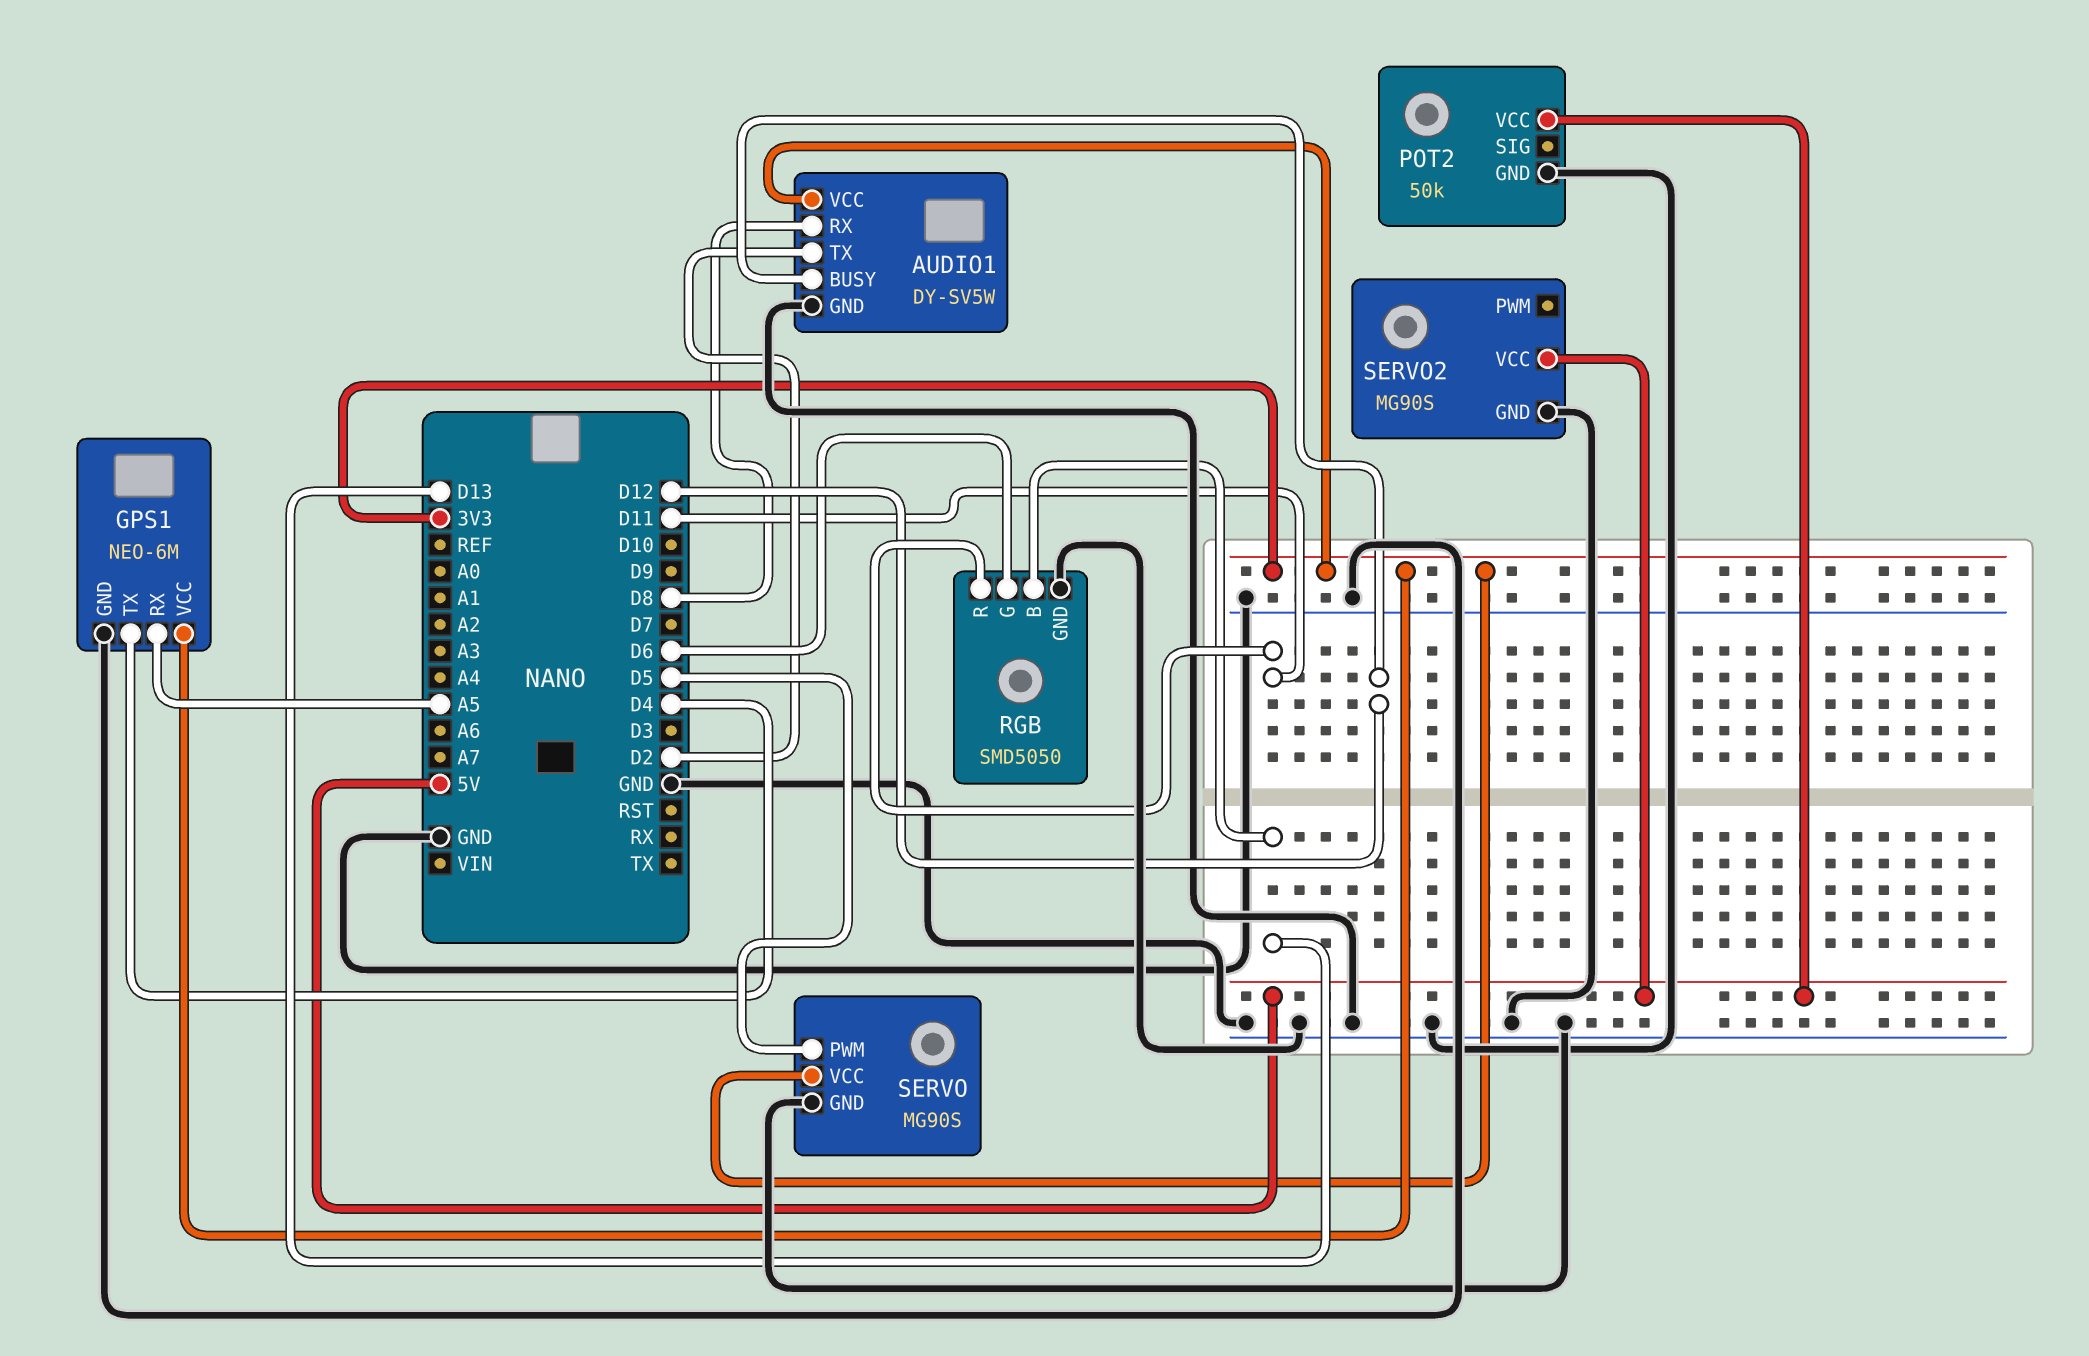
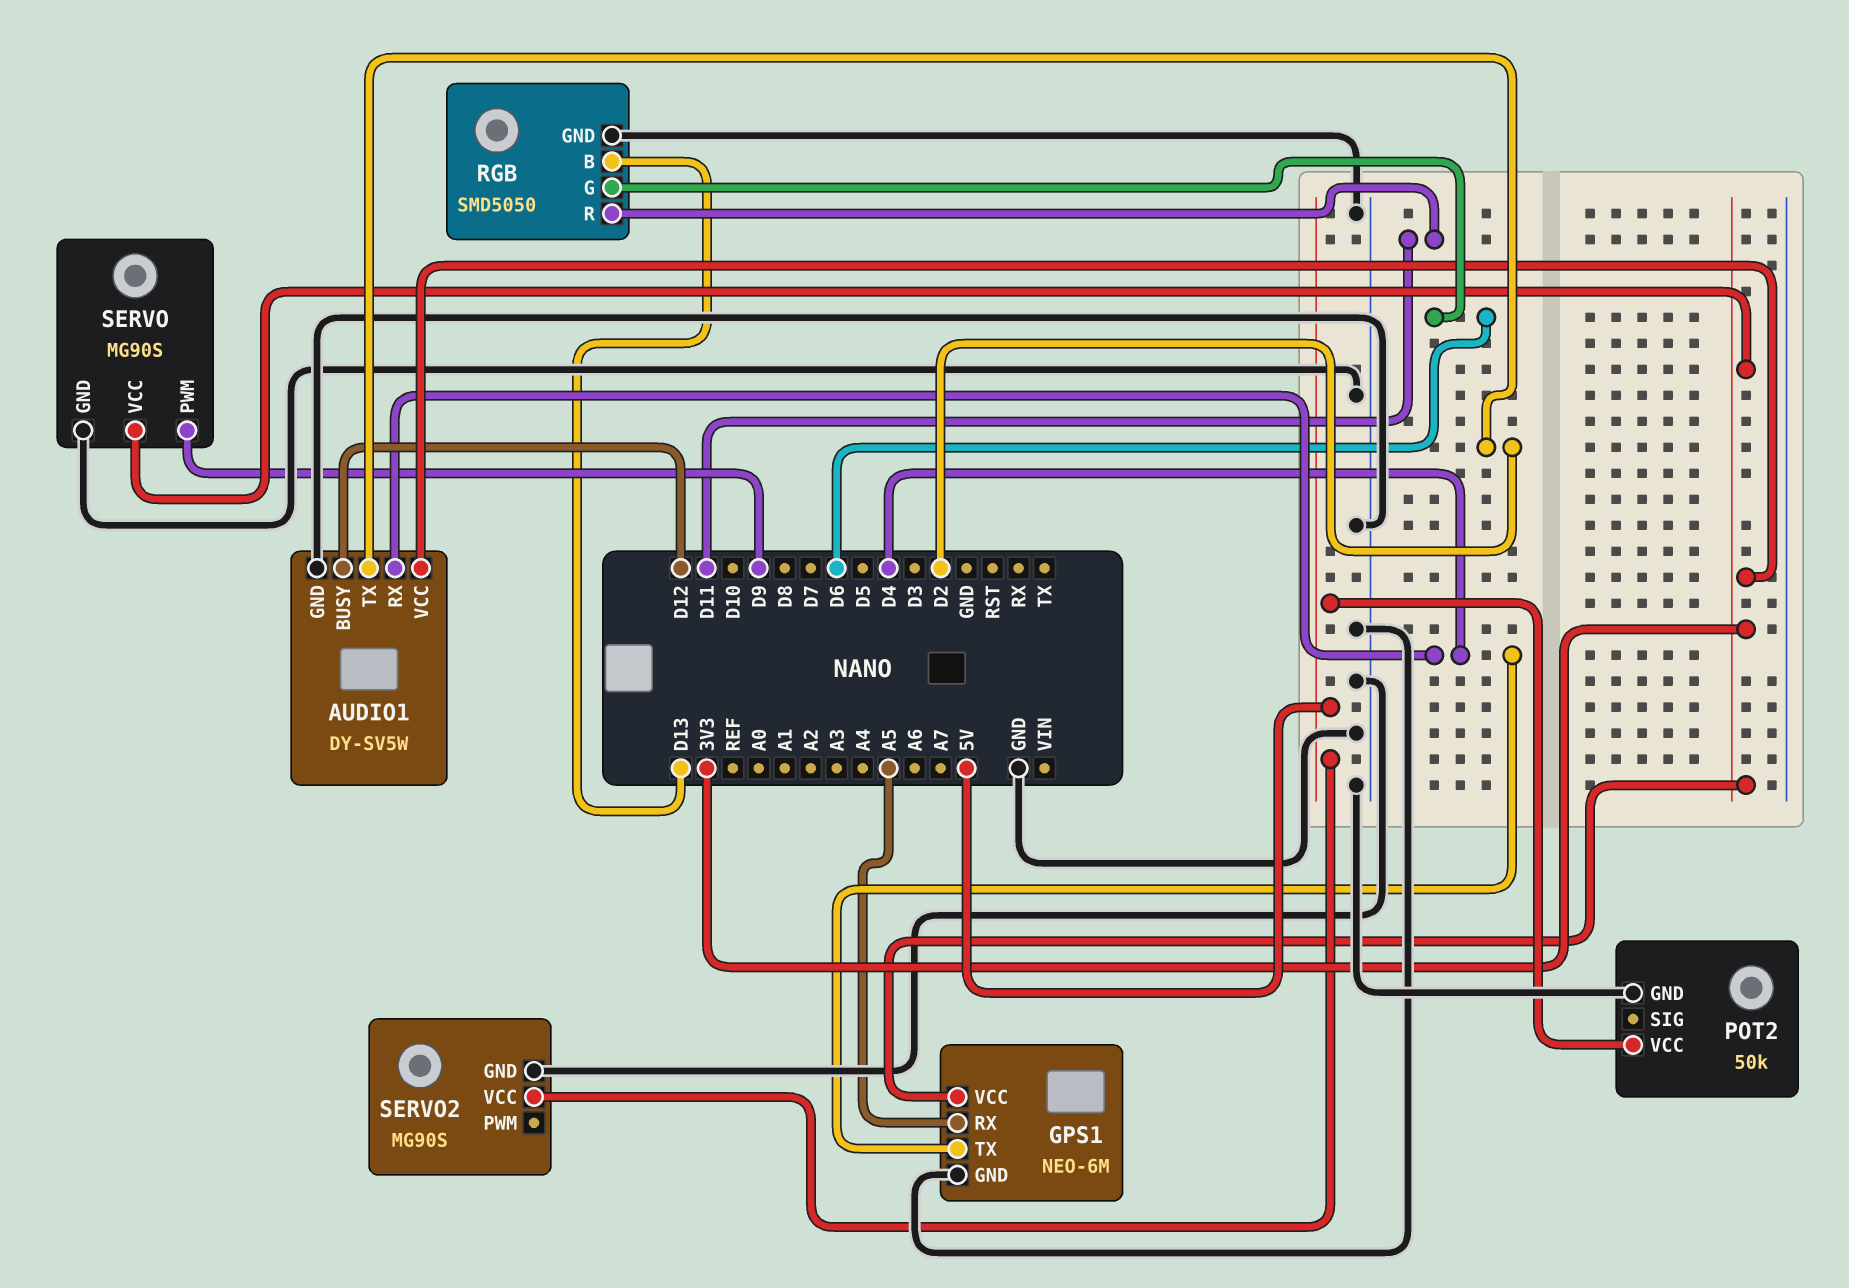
AUDIO1 pin RX: D8 -> D4
SERVO pin PWM: D5 -> D9

